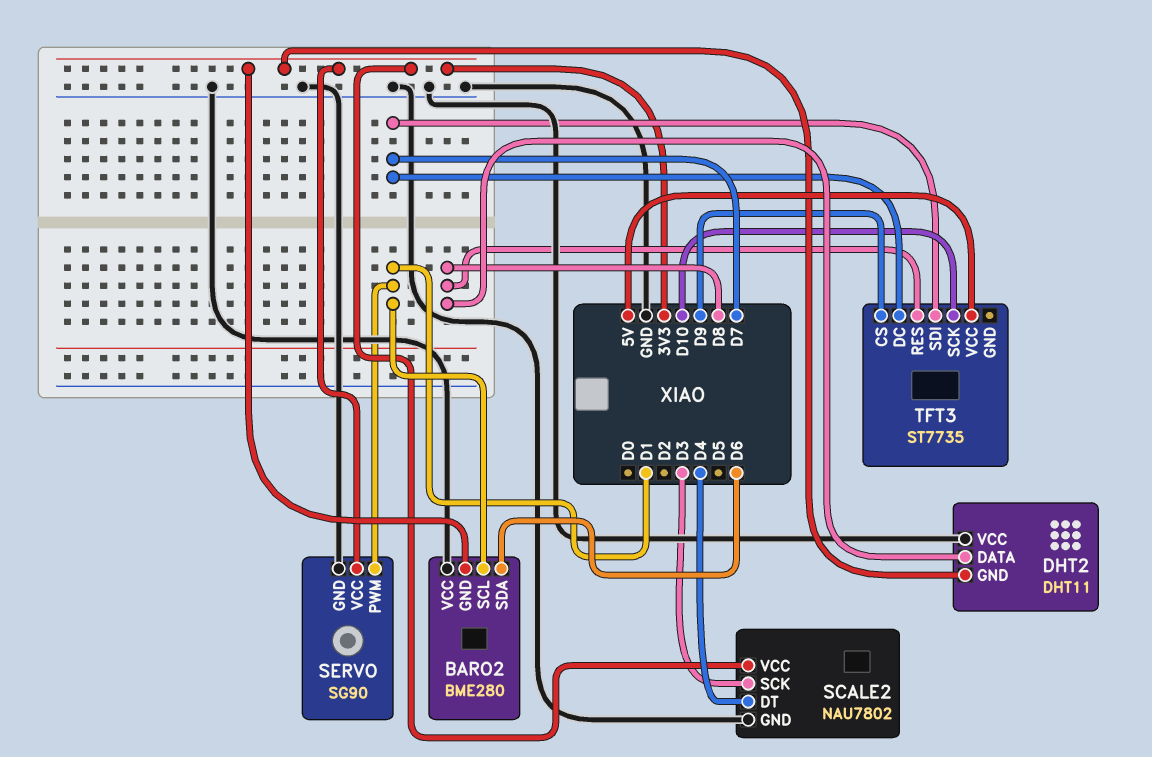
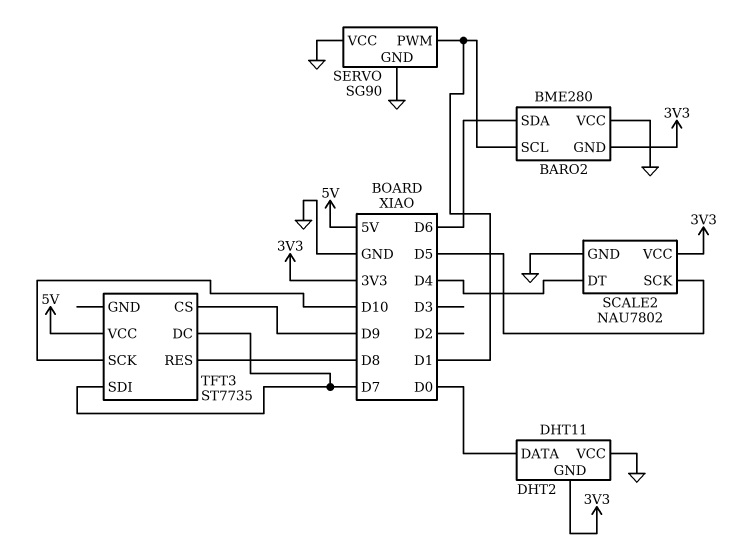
DHT2 pin DATA: D8 -> D0
SCALE2 pin SCK: D3 -> D5
SERVO pin VCC: 3V3 -> GND

